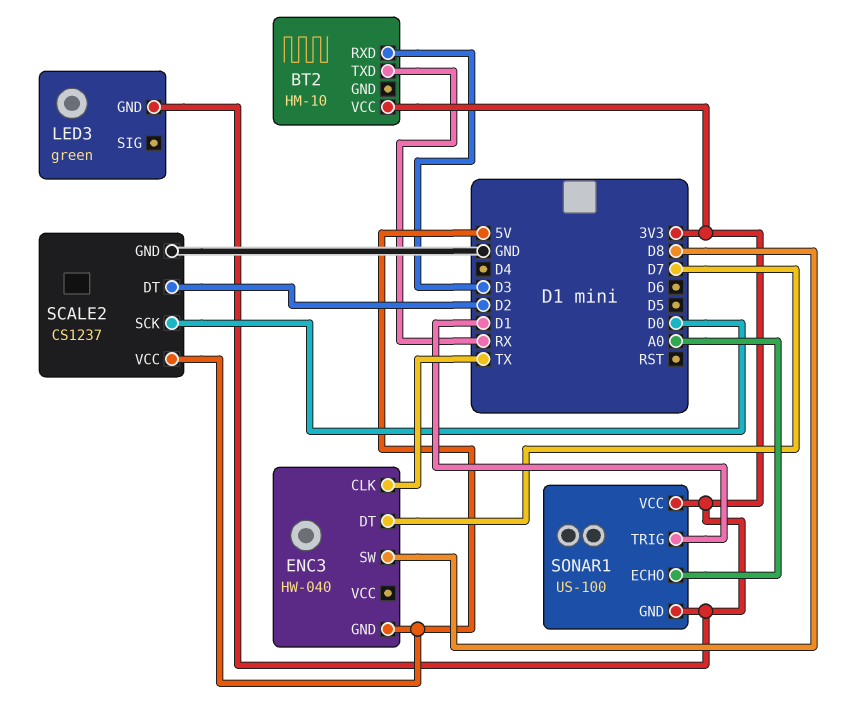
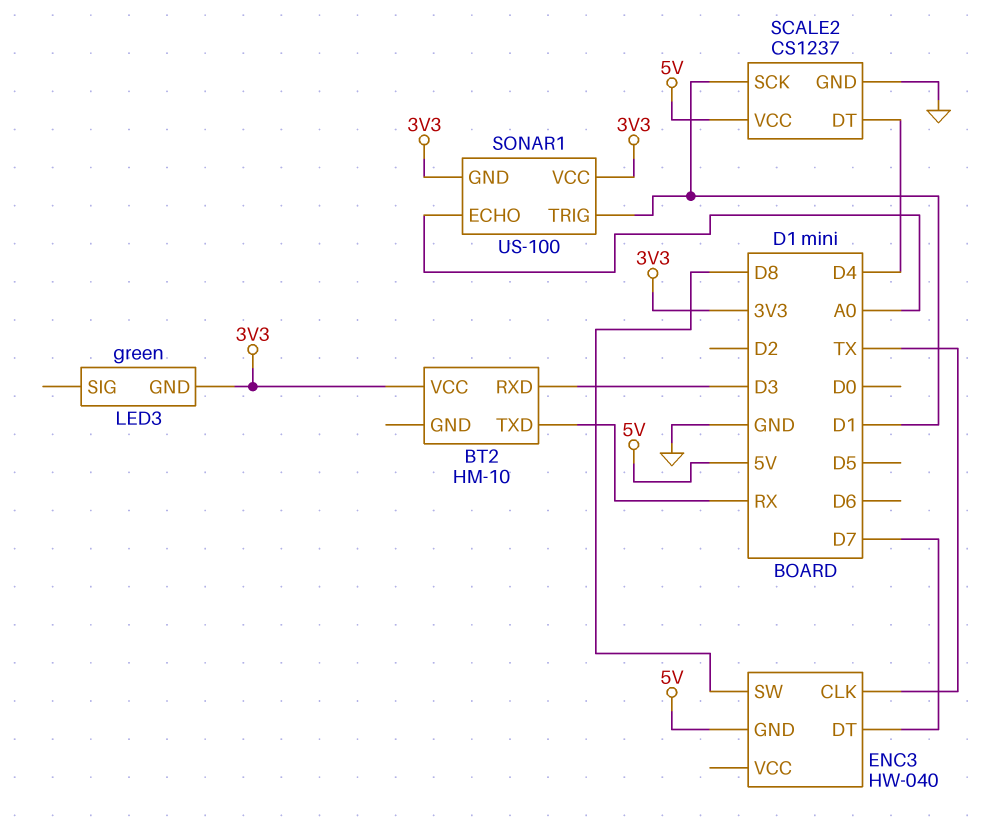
SCALE2 pin DT: D2 -> D4
SCALE2 pin SCK: D0 -> D1

